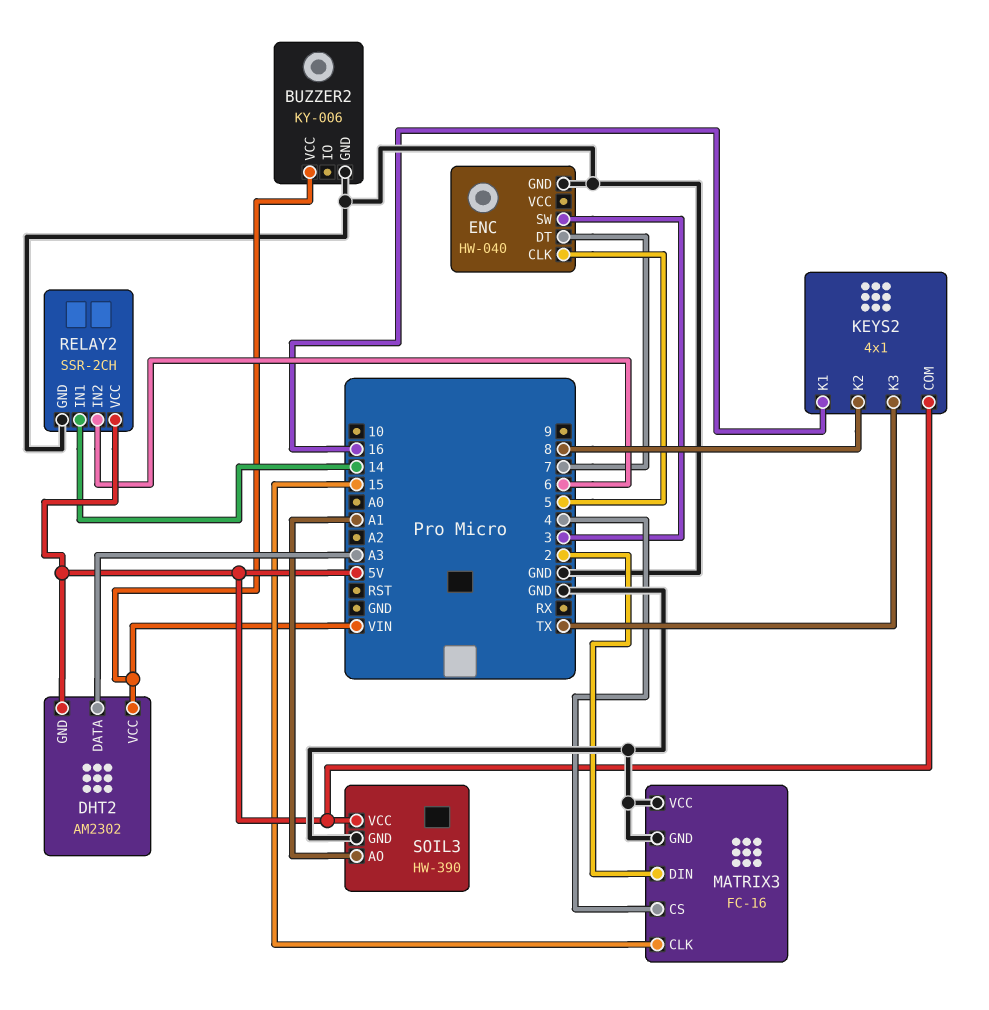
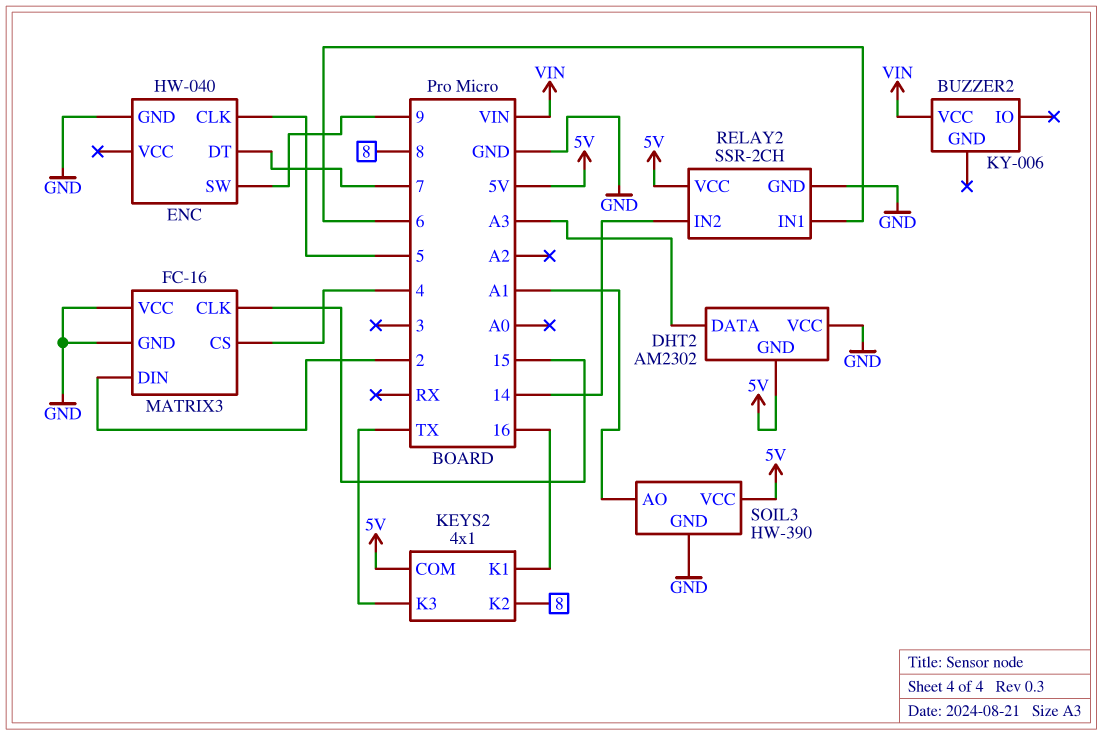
BUZZER2 pin GND: GND -> none
DHT2 pin VCC: VIN -> GND
ENC pin SW: 3 -> 9
RELAY2 pin IN1: 14 -> 6
RELAY2 pin IN2: 6 -> 14

